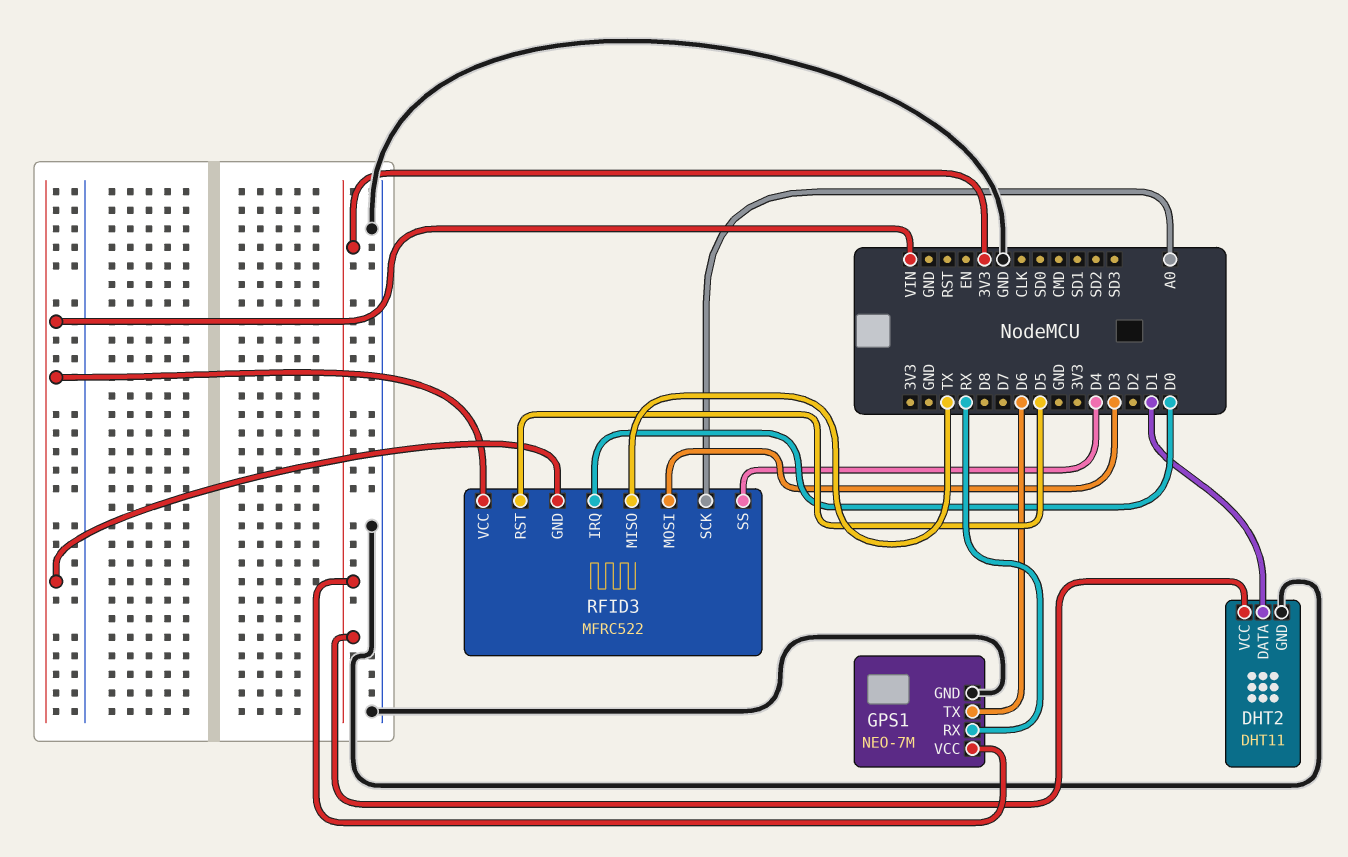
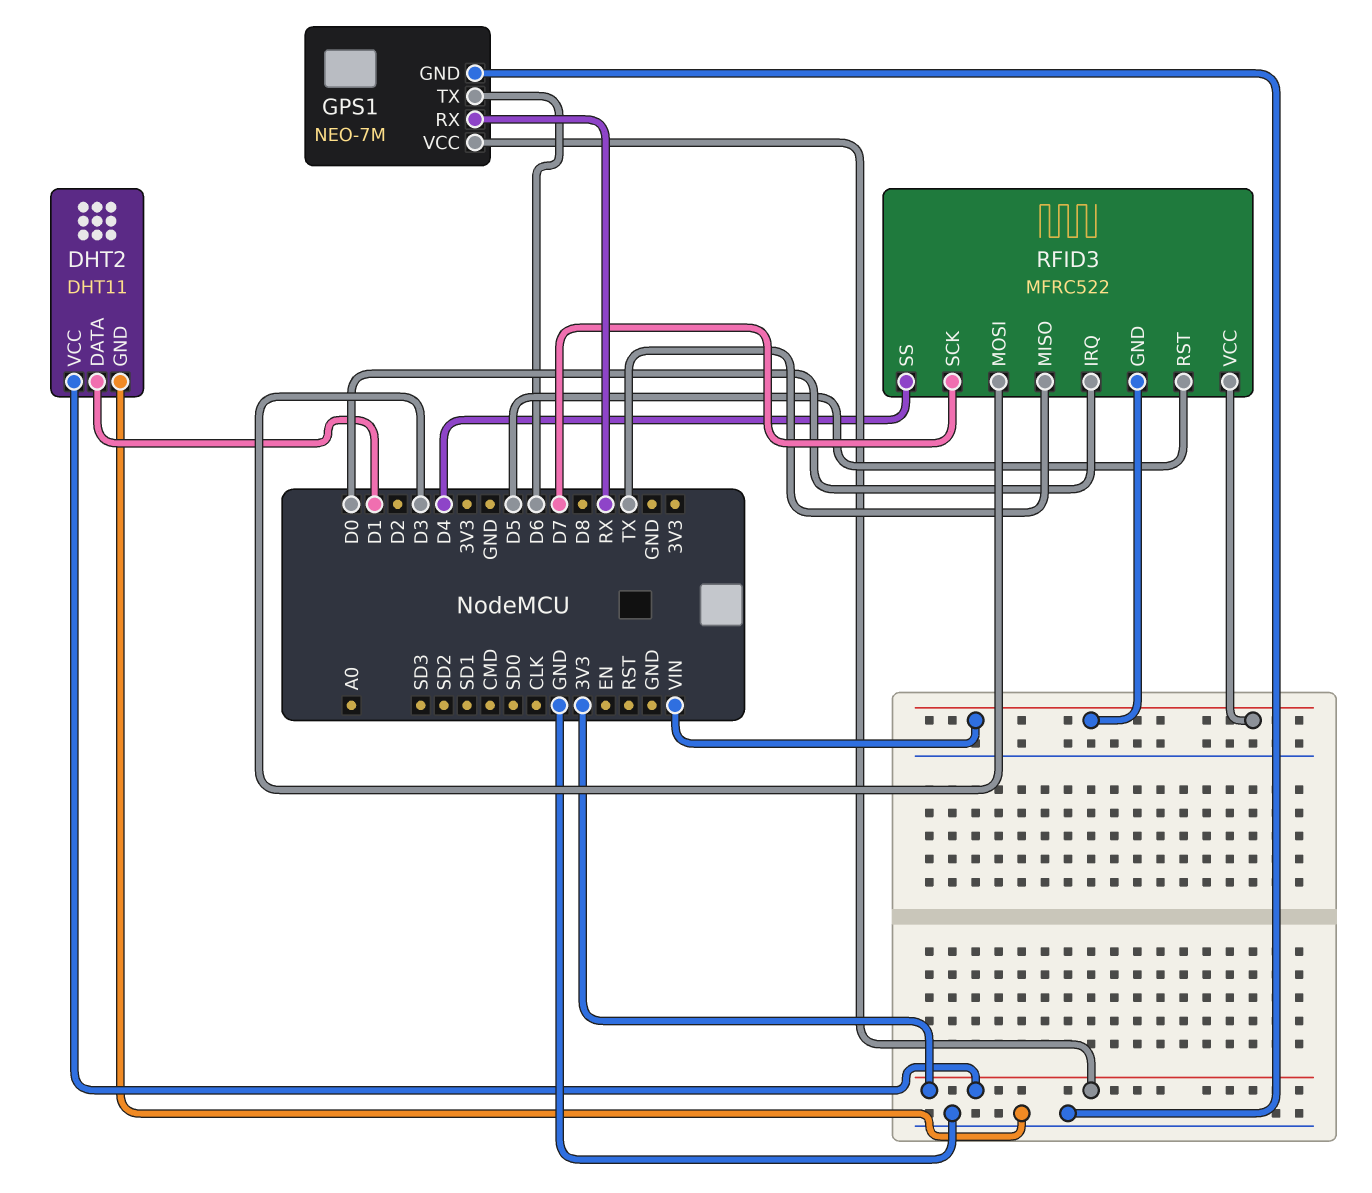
RFID3 pin SCK: A0 -> D7

